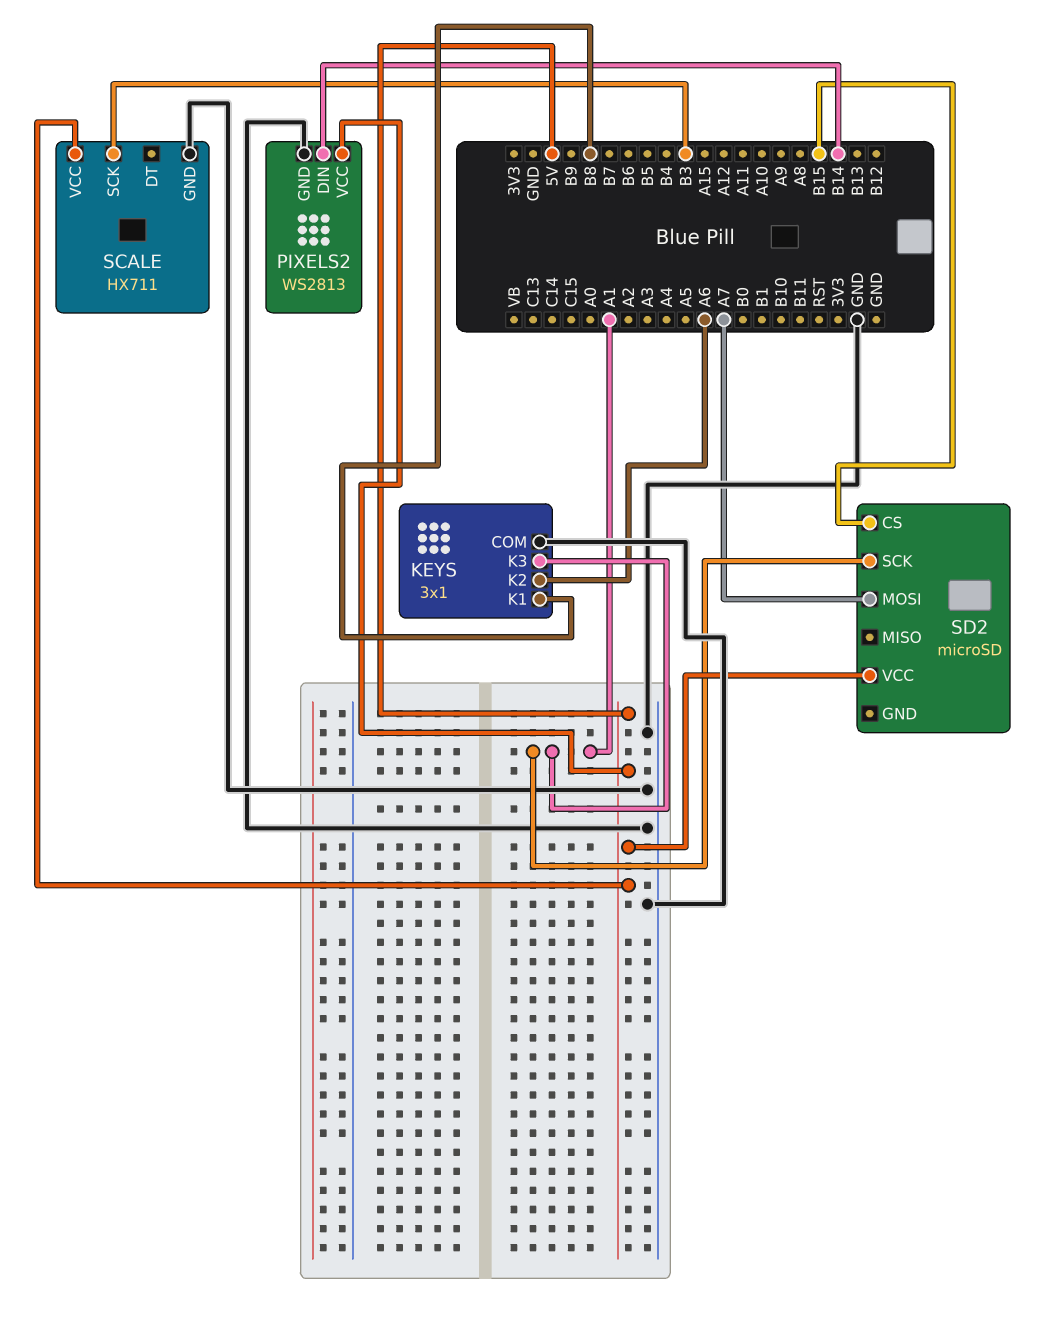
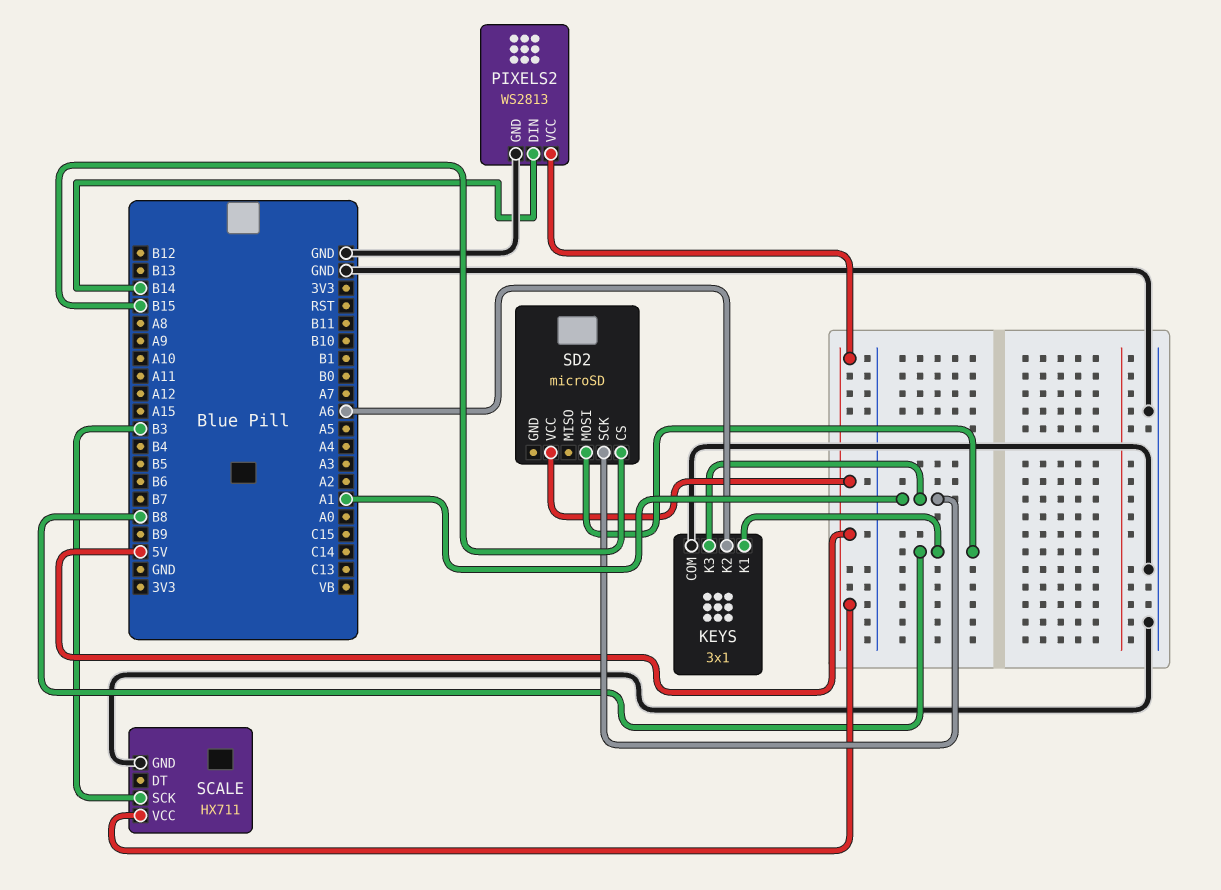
SD2 pin MOSI: A7 -> B8

